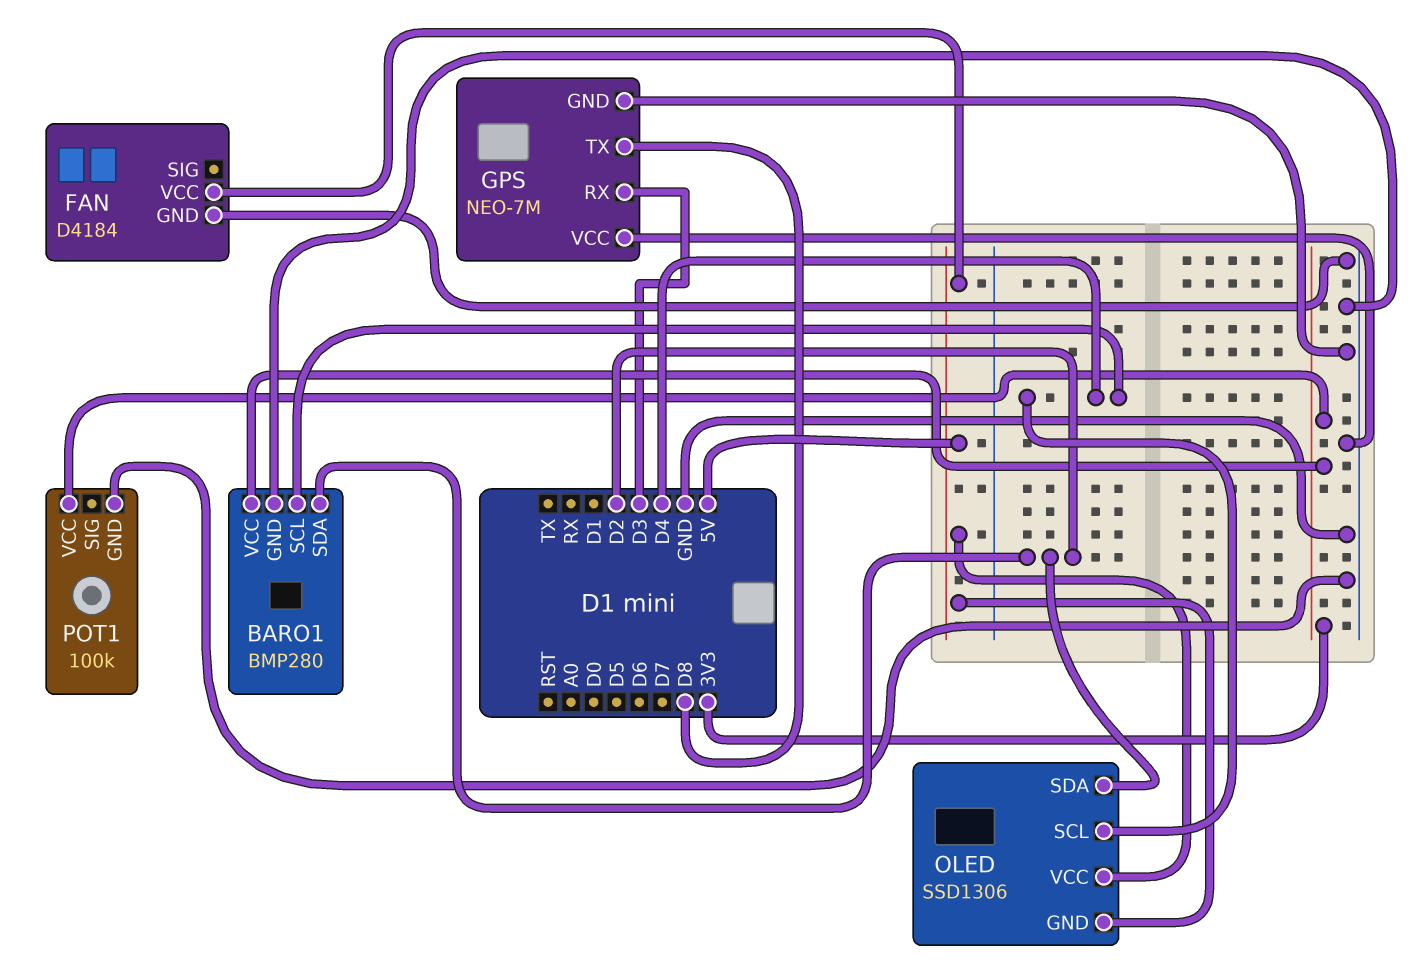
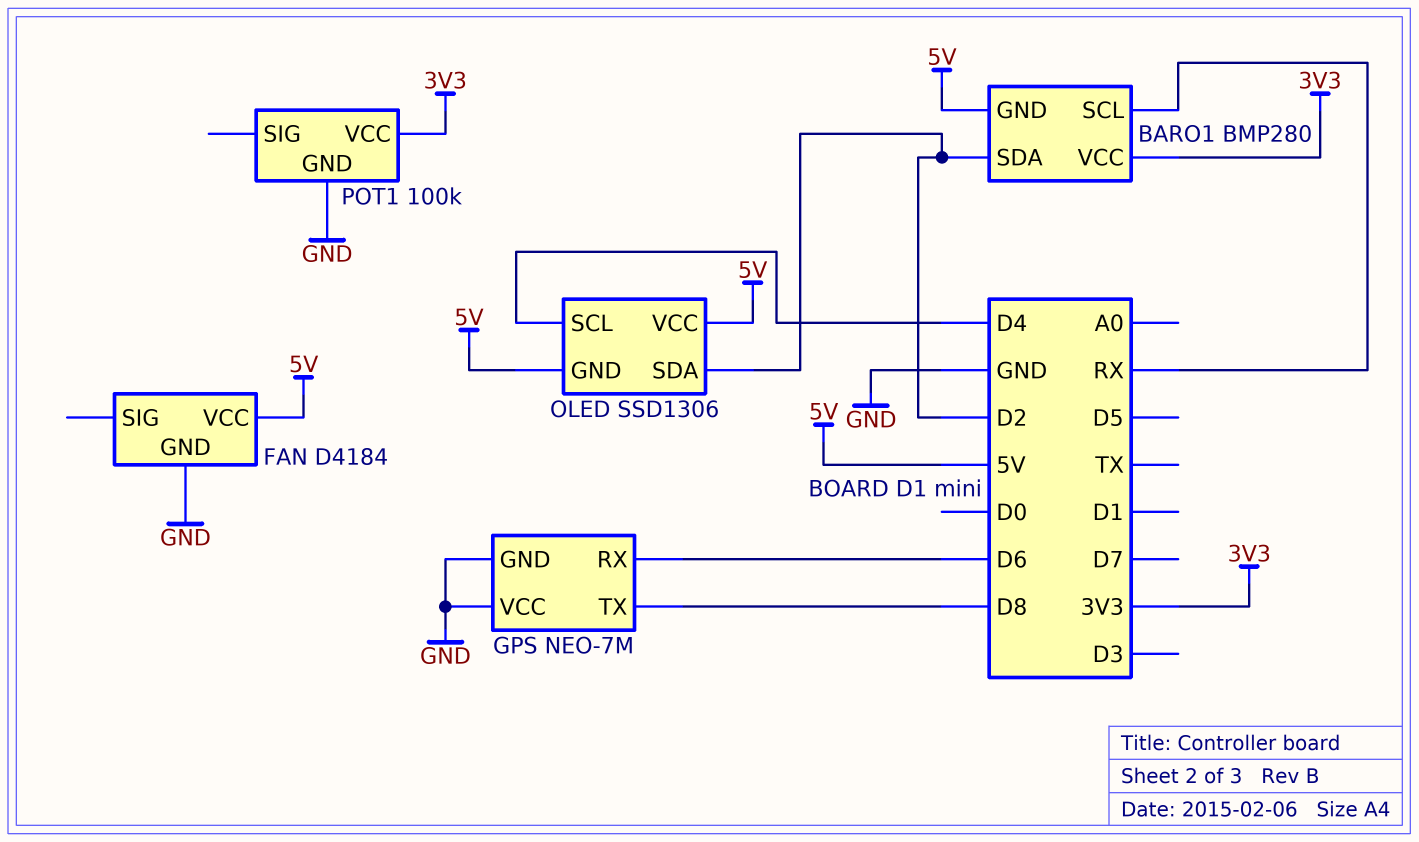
BARO1 pin GND: GND -> 5V
BARO1 pin SCL: D4 -> RX
GPS pin RX: D3 -> D6

